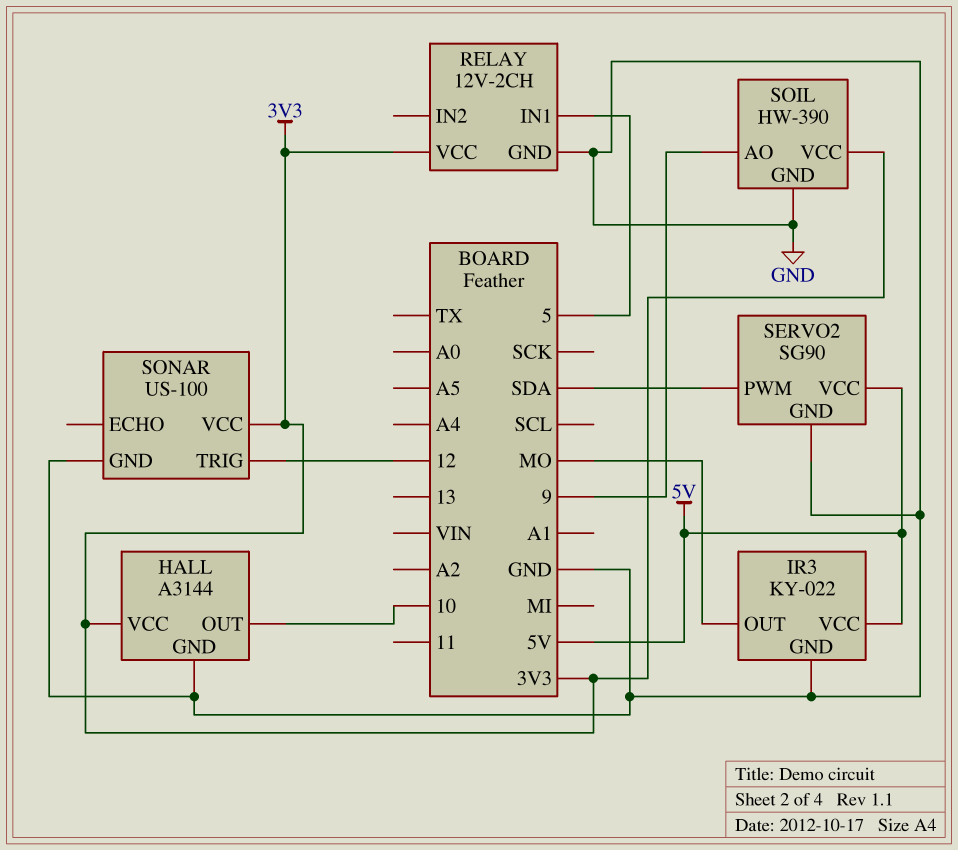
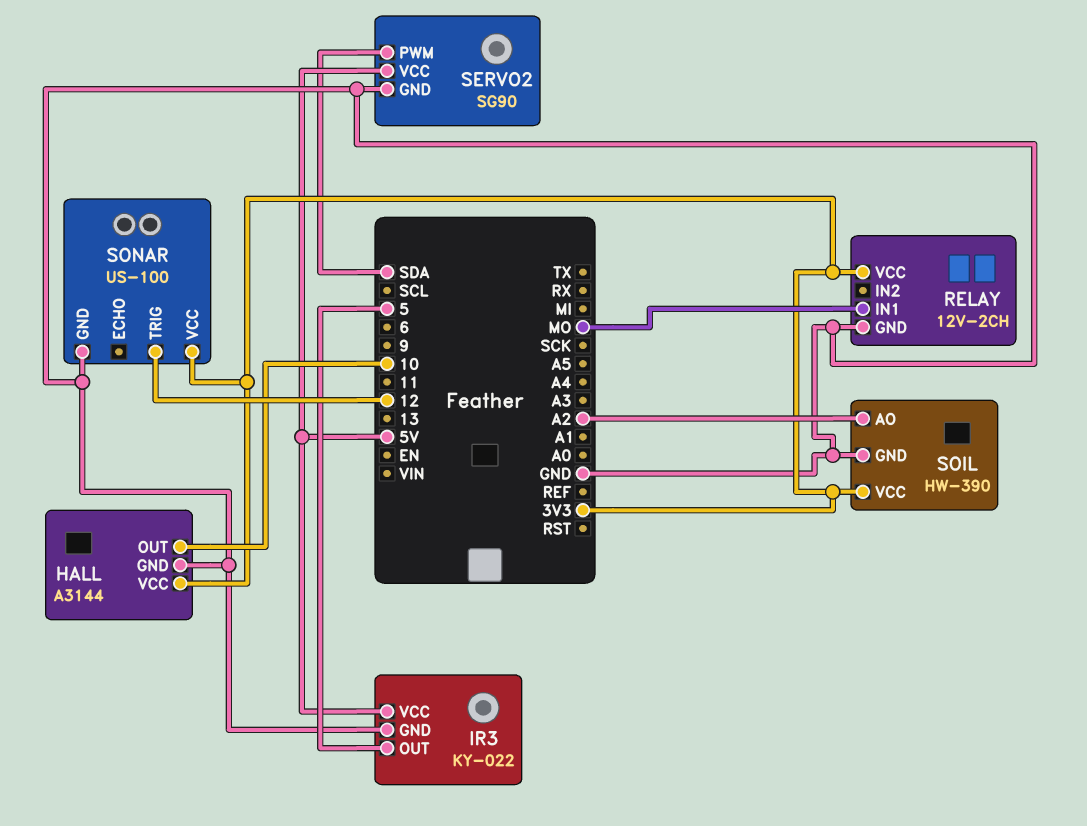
IR3 pin OUT: MO -> 5
RELAY pin IN1: 5 -> MO
SOIL pin AO: 9 -> A2

